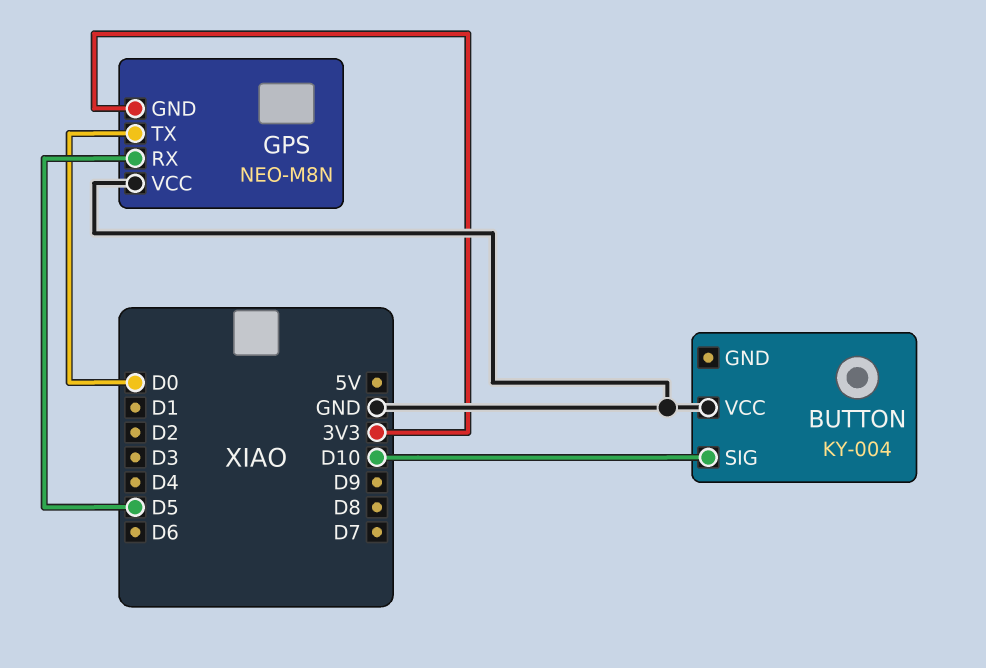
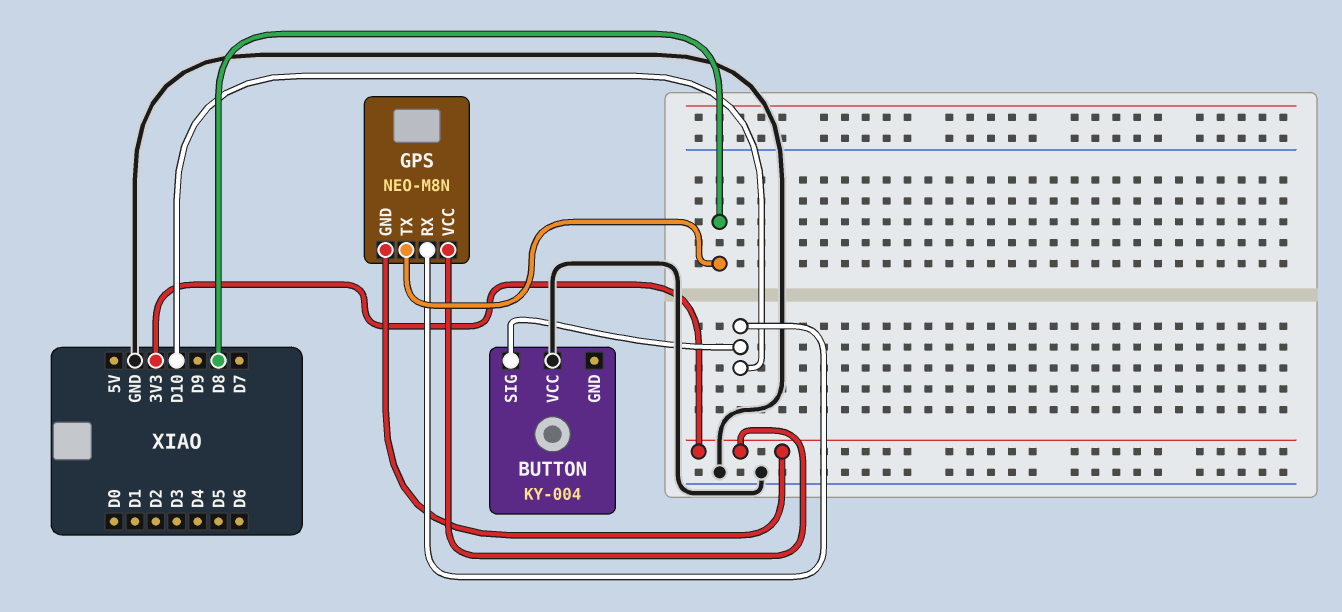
GPS pin RX: D5 -> D10
GPS pin TX: D0 -> D8
GPS pin VCC: GND -> 3V3

